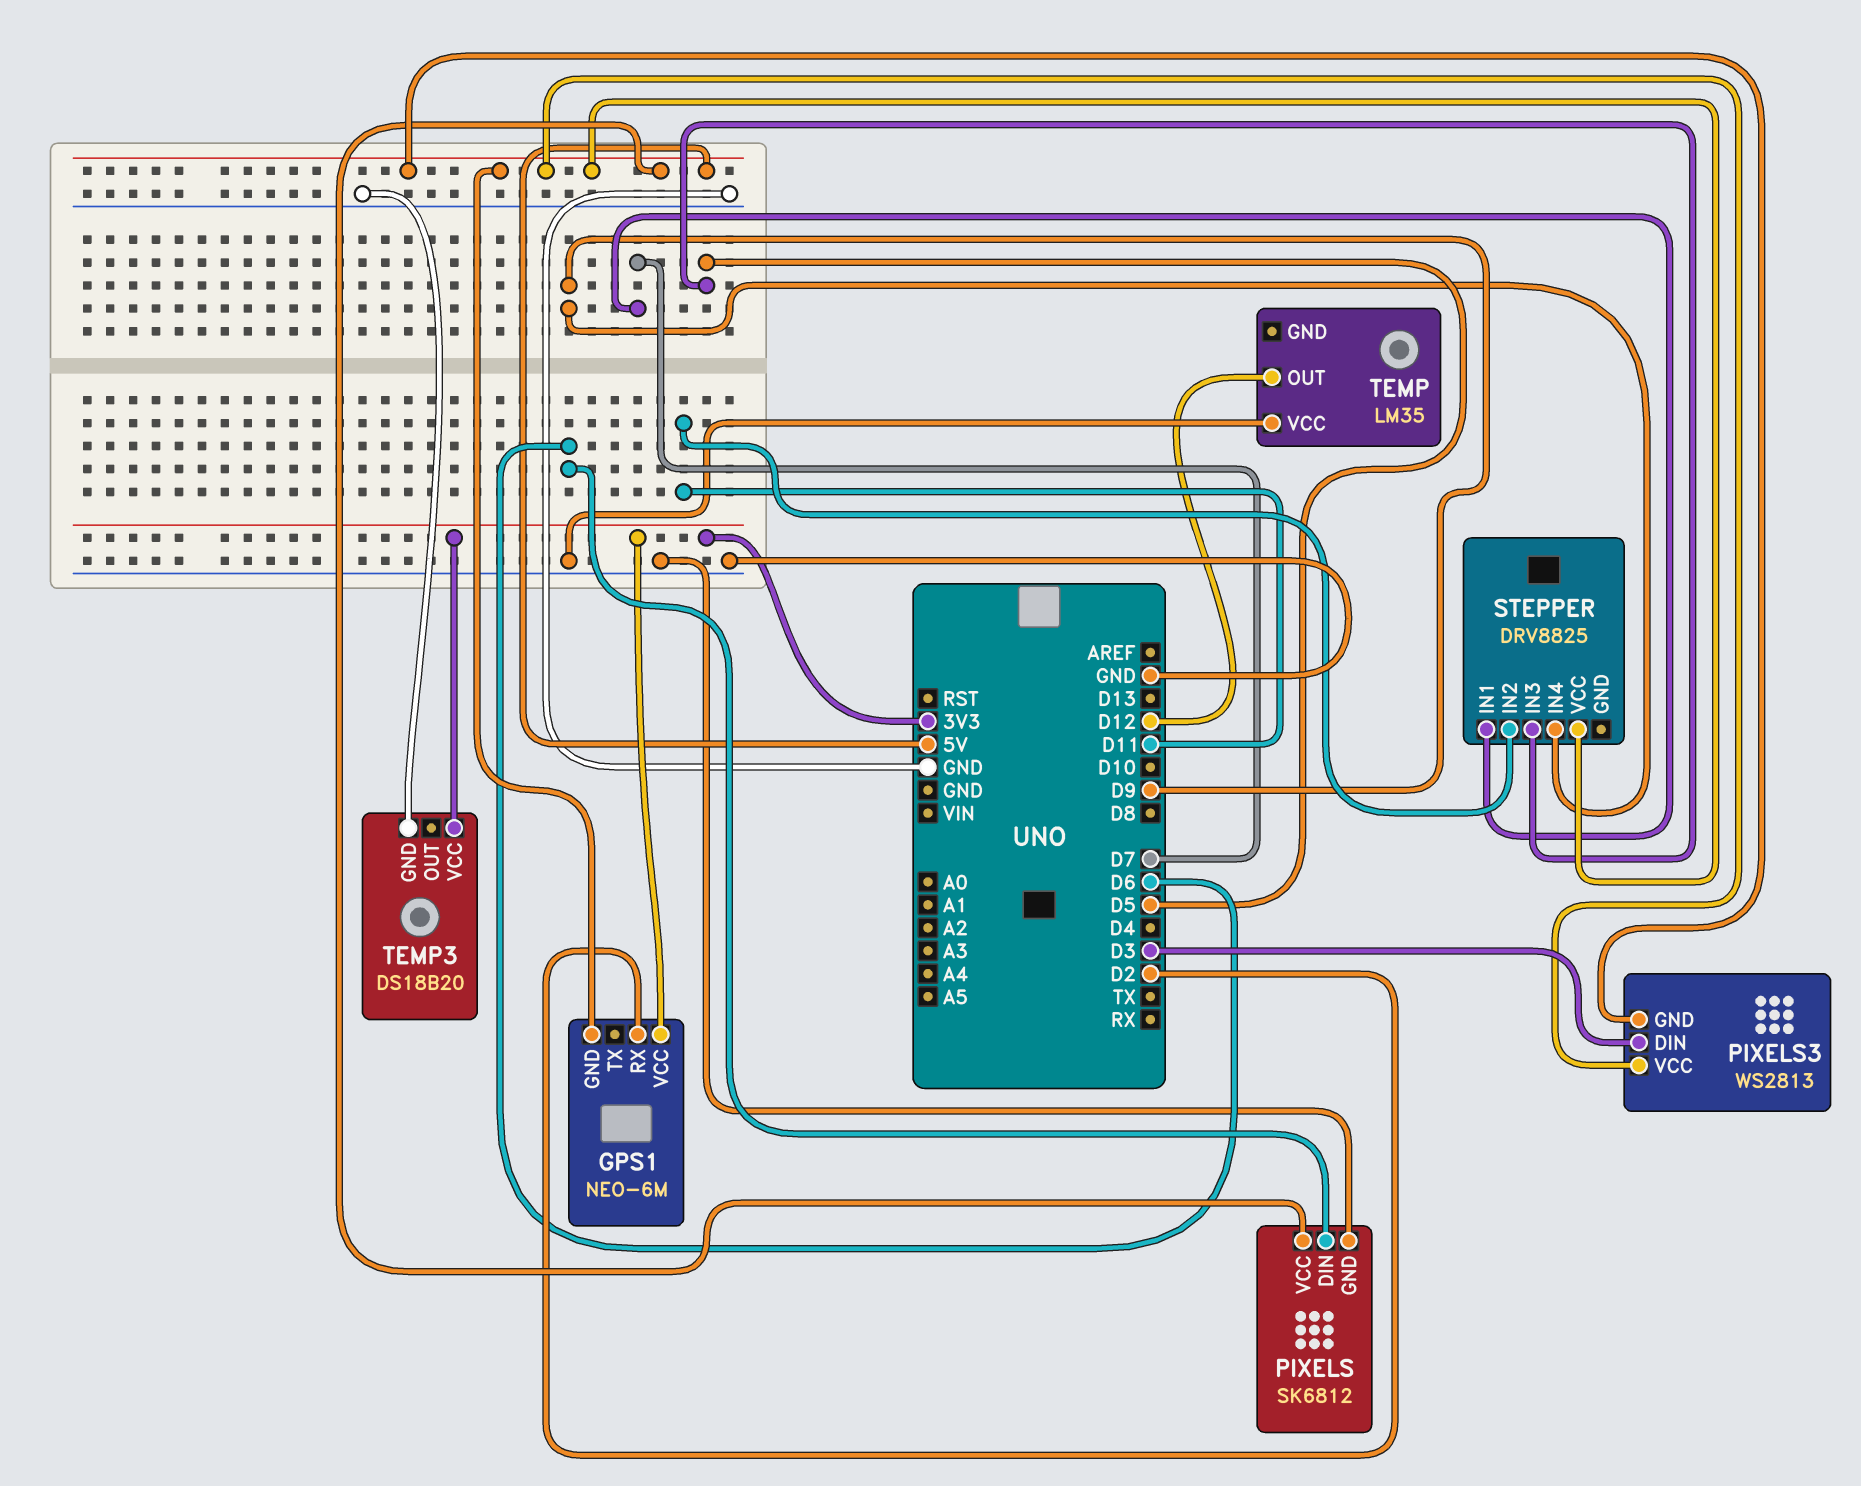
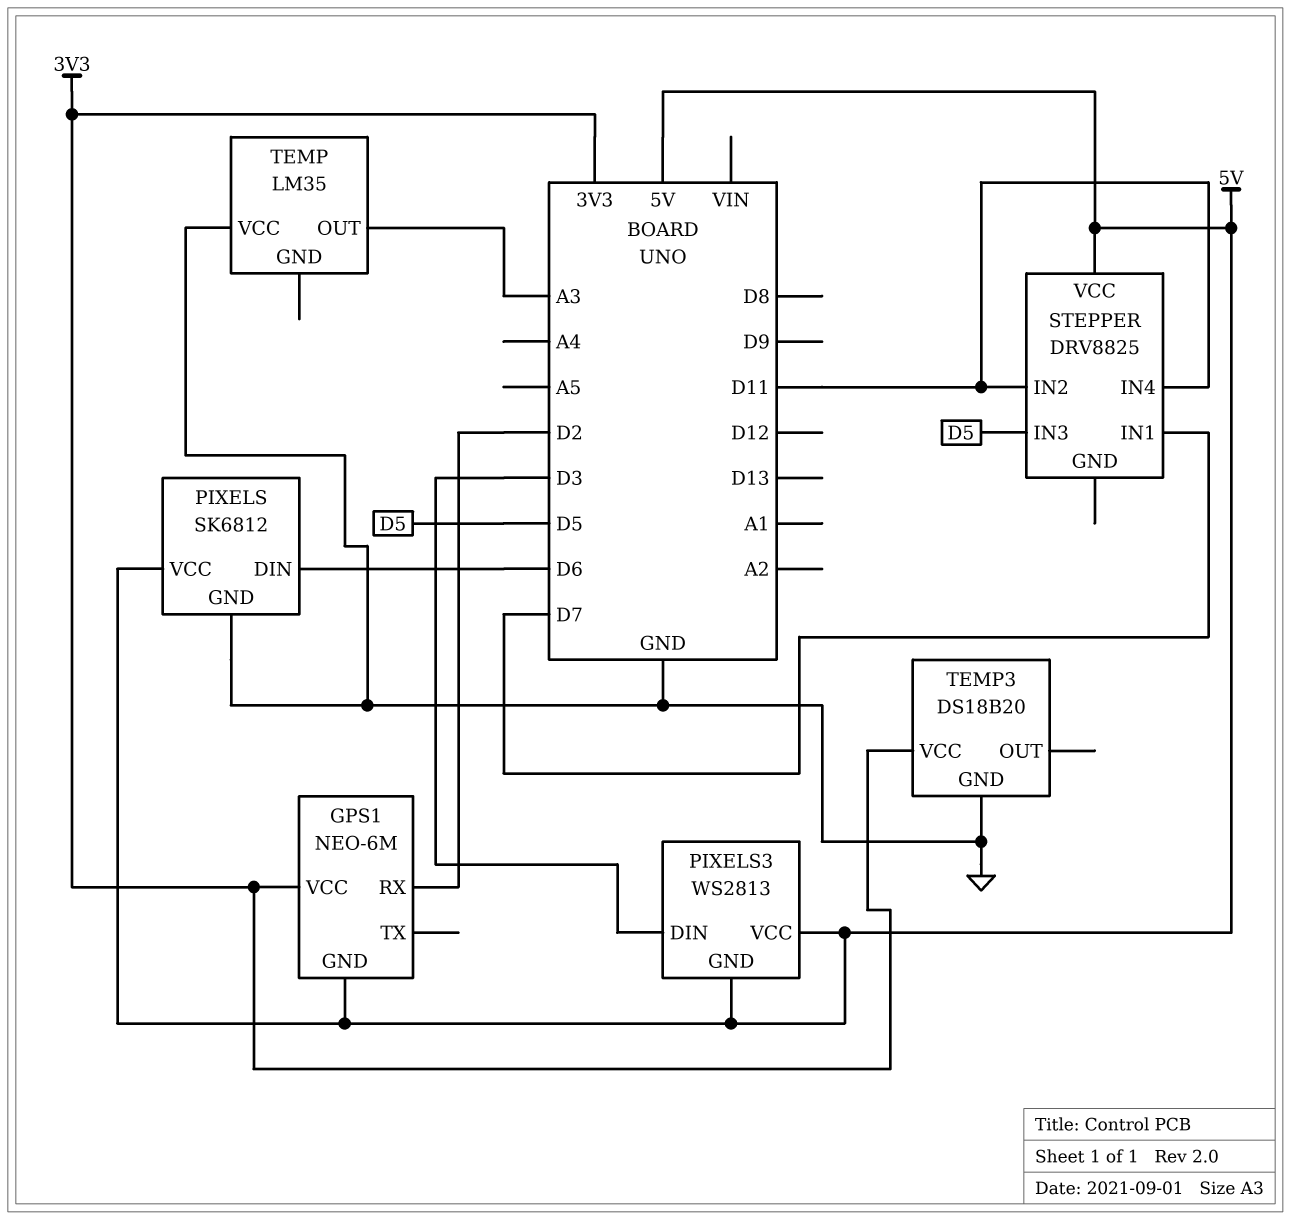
STEPPER pin IN4: D9 -> D11
TEMP pin OUT: D12 -> A3

